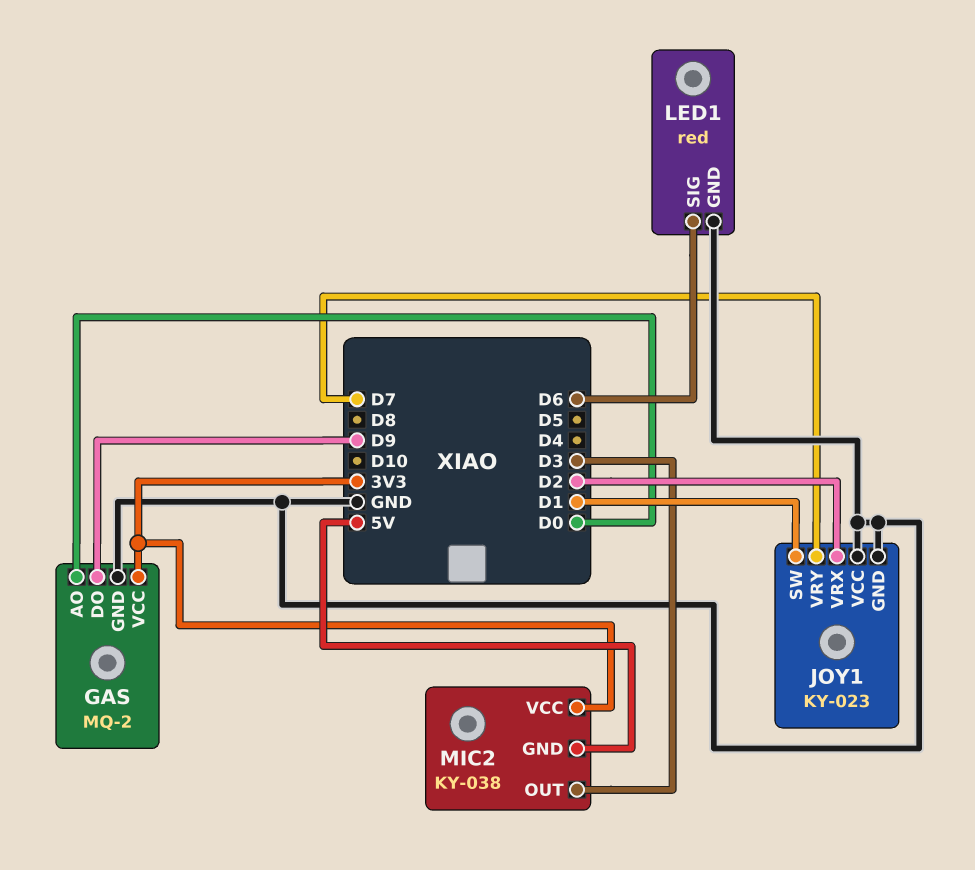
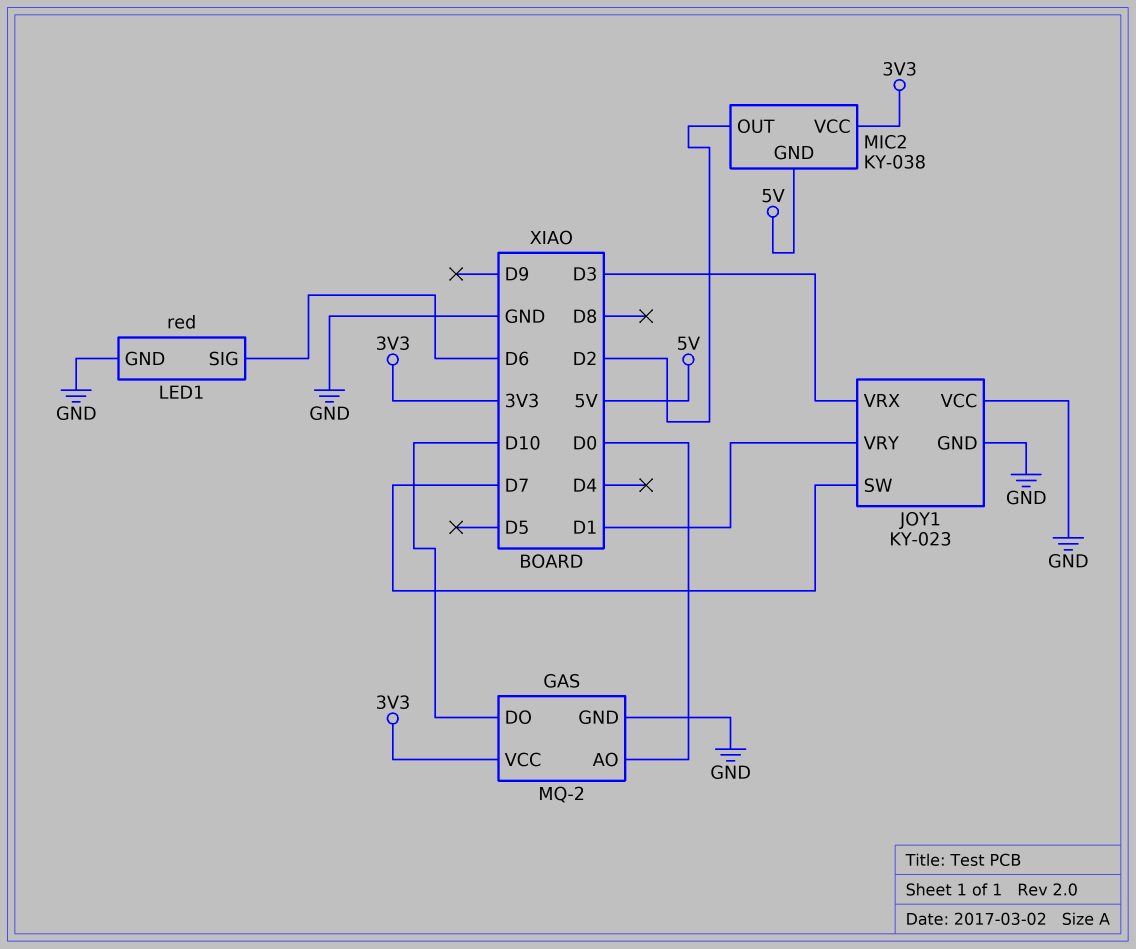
GAS pin DO: D9 -> D10
JOY1 pin SW: D1 -> D7
JOY1 pin VRX: D2 -> D3
JOY1 pin VRY: D7 -> D1
MIC2 pin OUT: D3 -> D2

